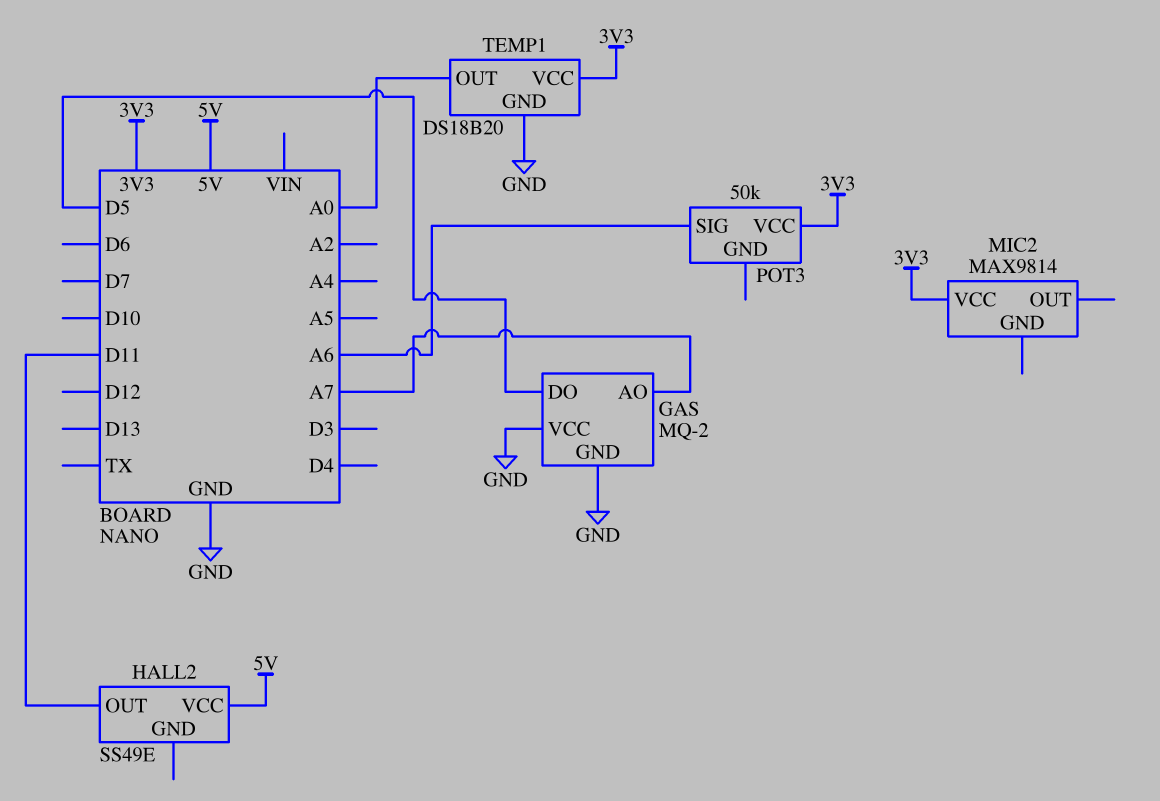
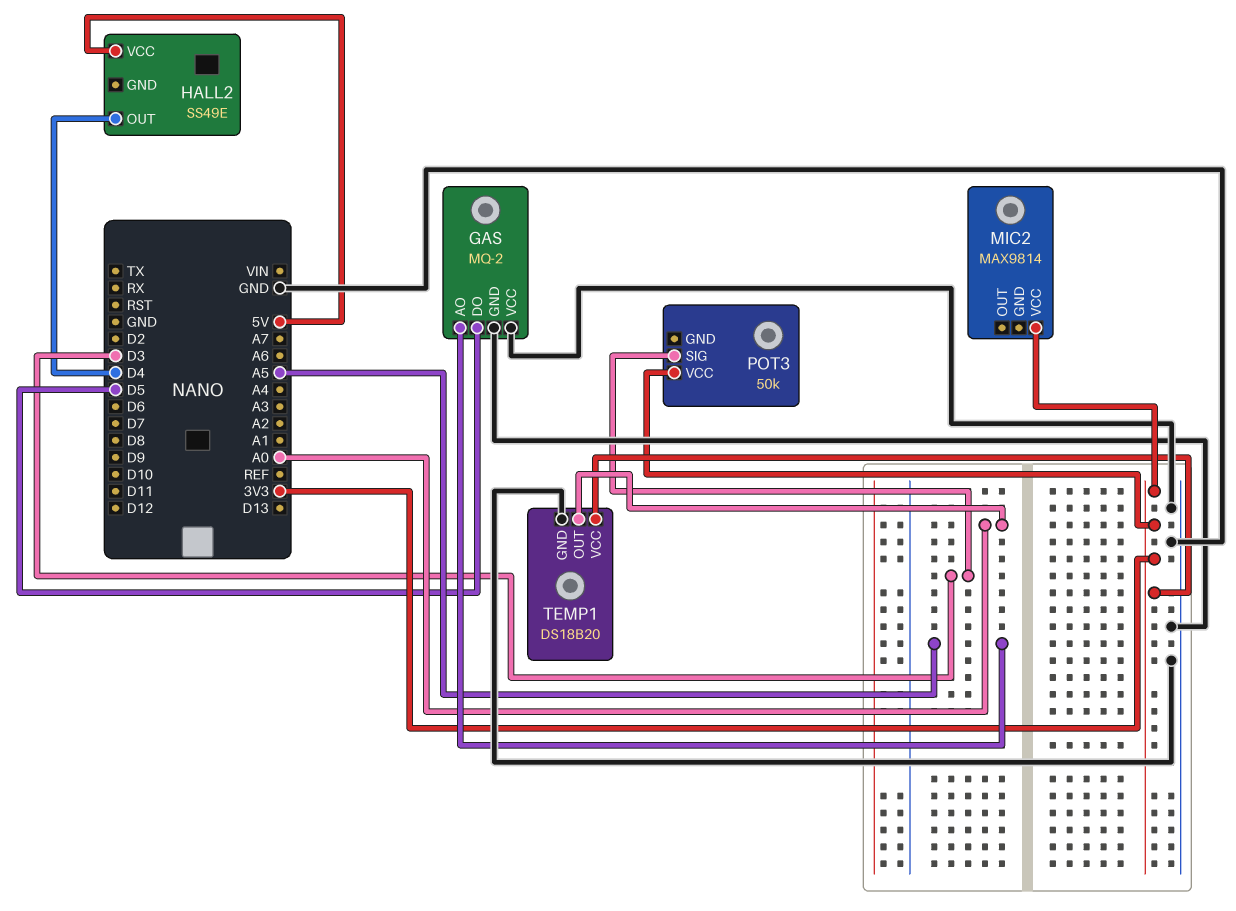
GAS pin AO: A7 -> A5
HALL2 pin OUT: D11 -> D4
POT3 pin SIG: A6 -> D3

